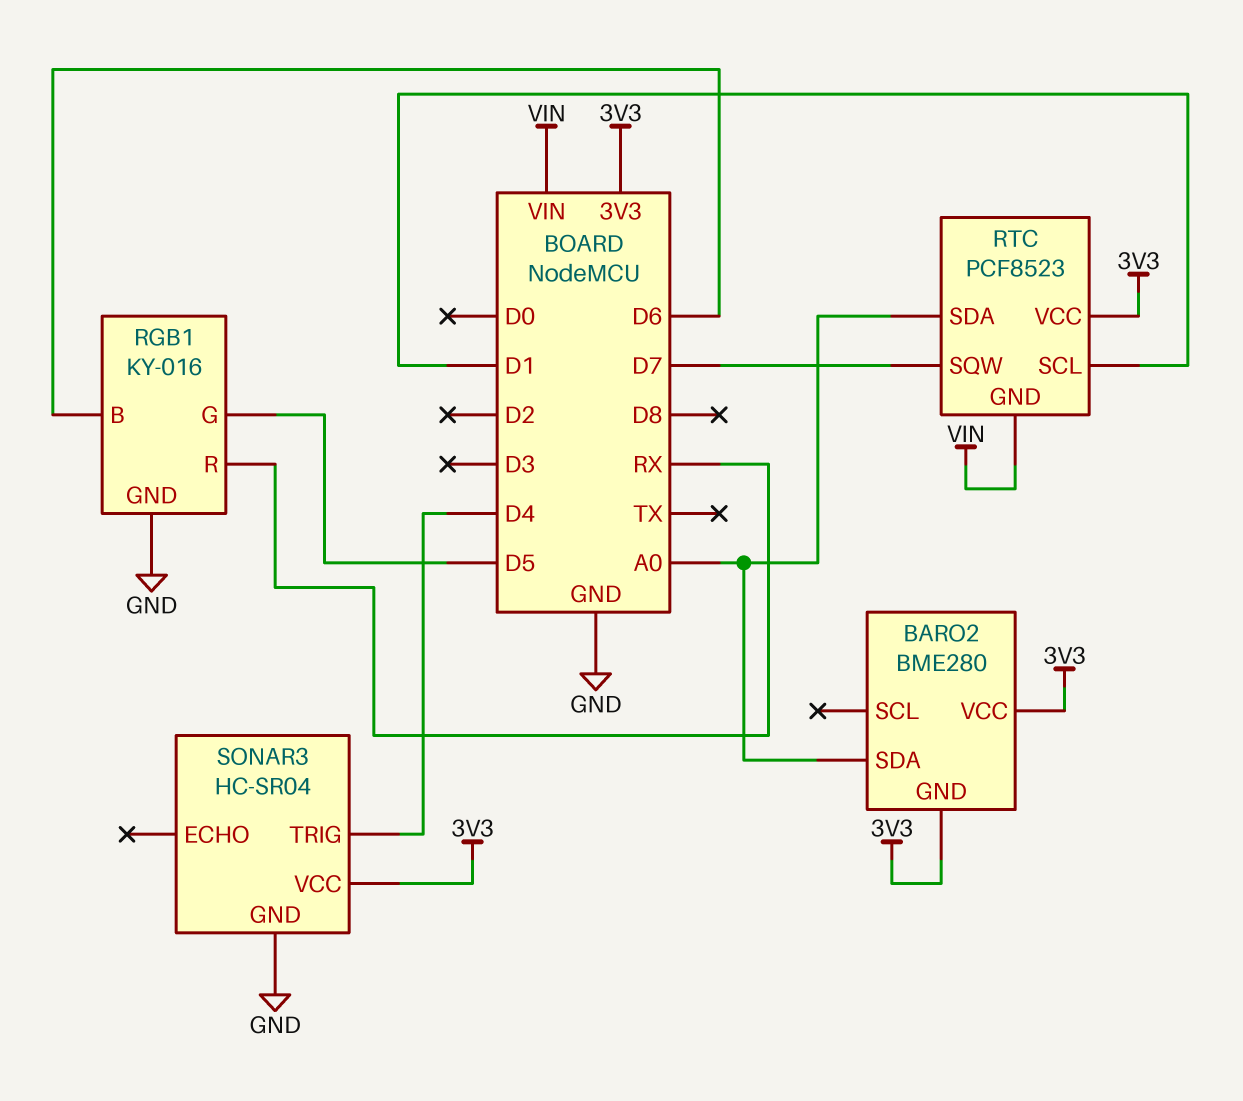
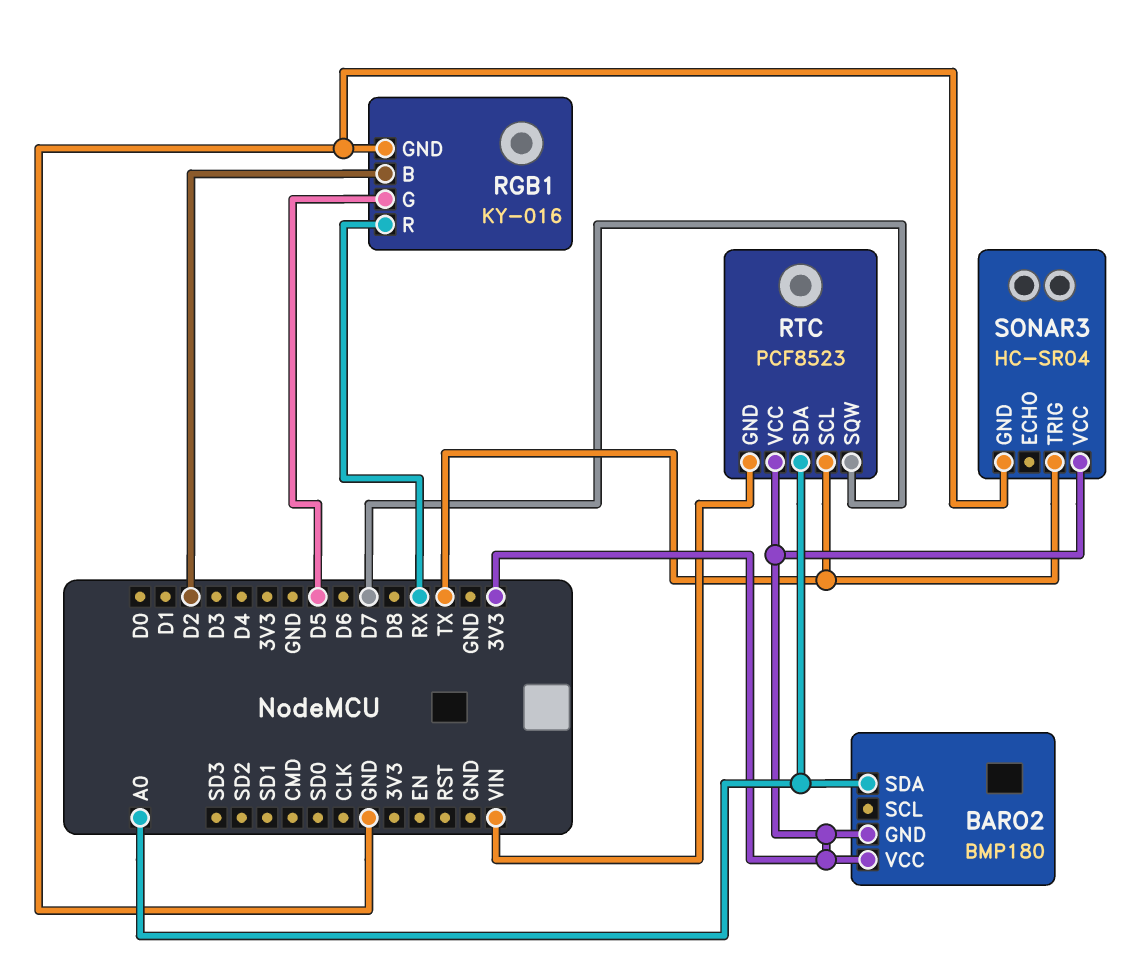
BARO2: BME280 -> BMP180
RGB1 pin B: D6 -> D2
RTC pin SCL: D1 -> TX
SONAR3 pin TRIG: D4 -> TX

